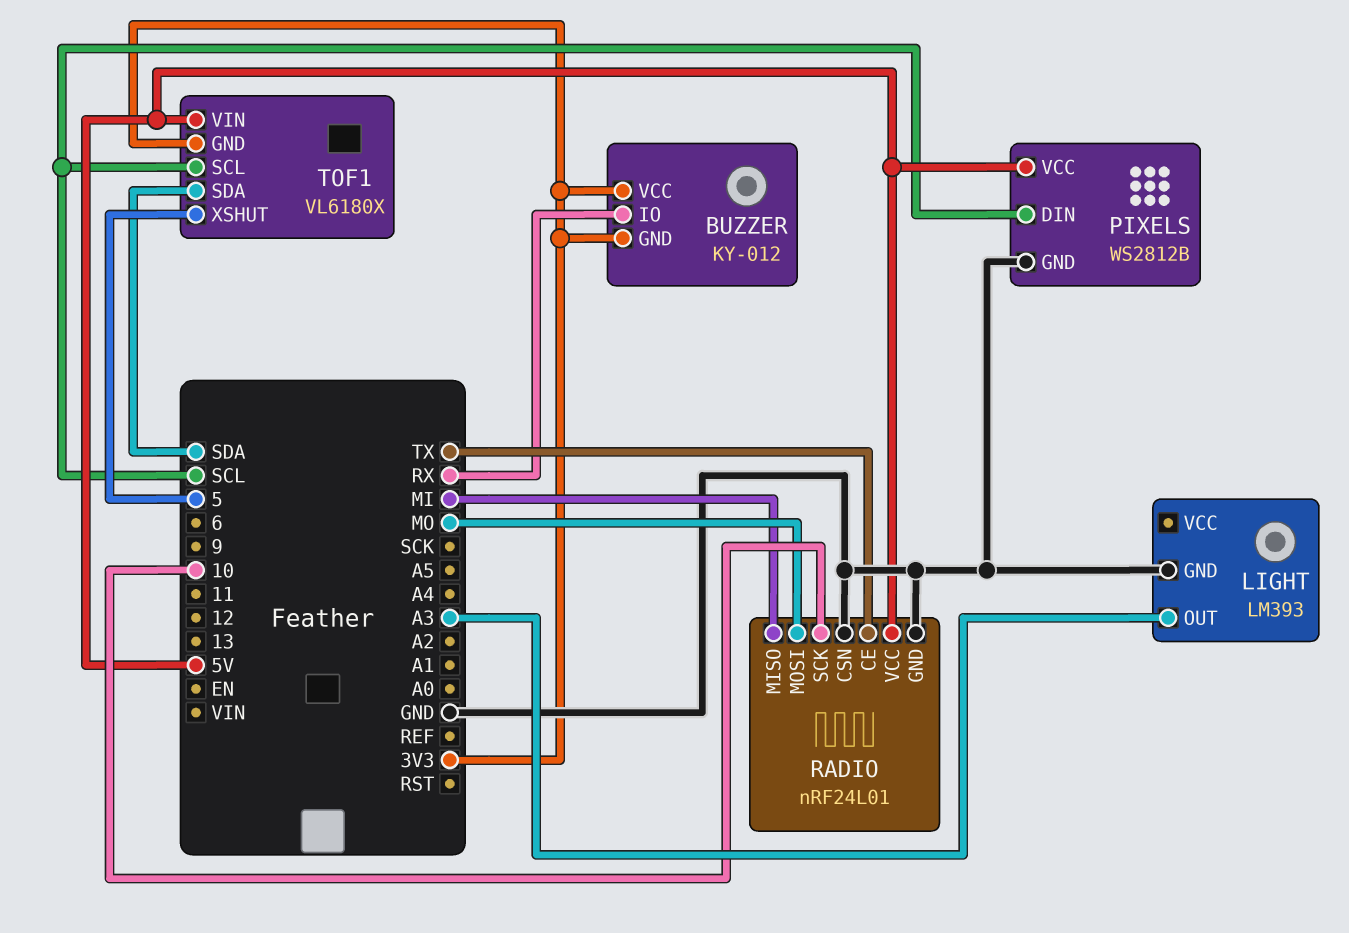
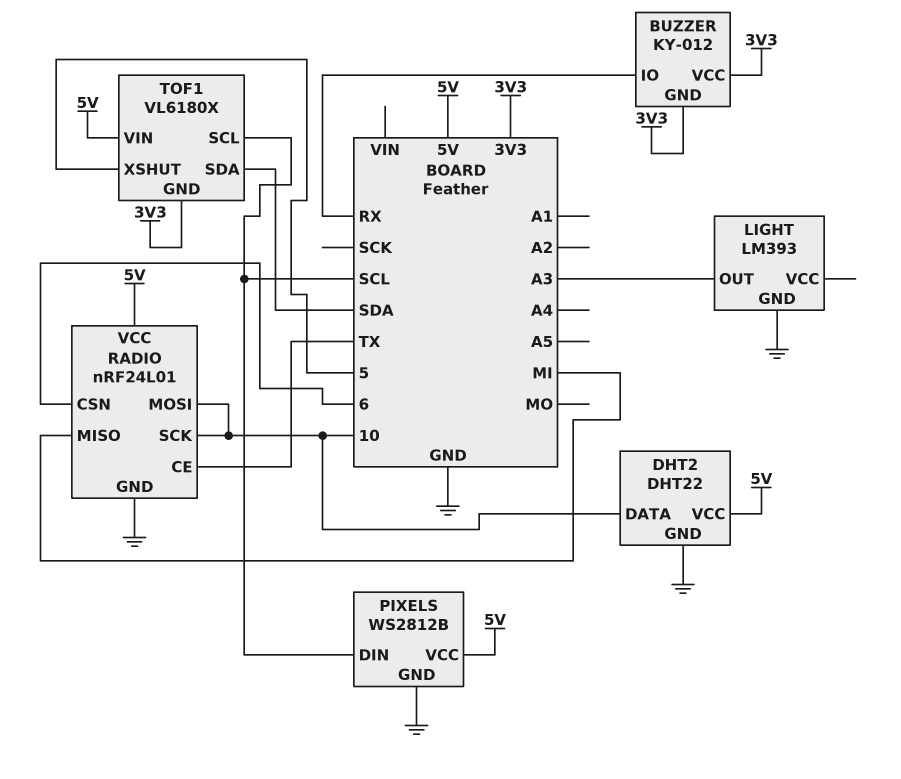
DHT2: none -> DHT22
DHT2 pin DATA: none -> 10
DHT2 pin GND: none -> GND
DHT2 pin VCC: none -> 5V
RADIO pin CSN: GND -> 6
RADIO pin MOSI: MO -> 10

